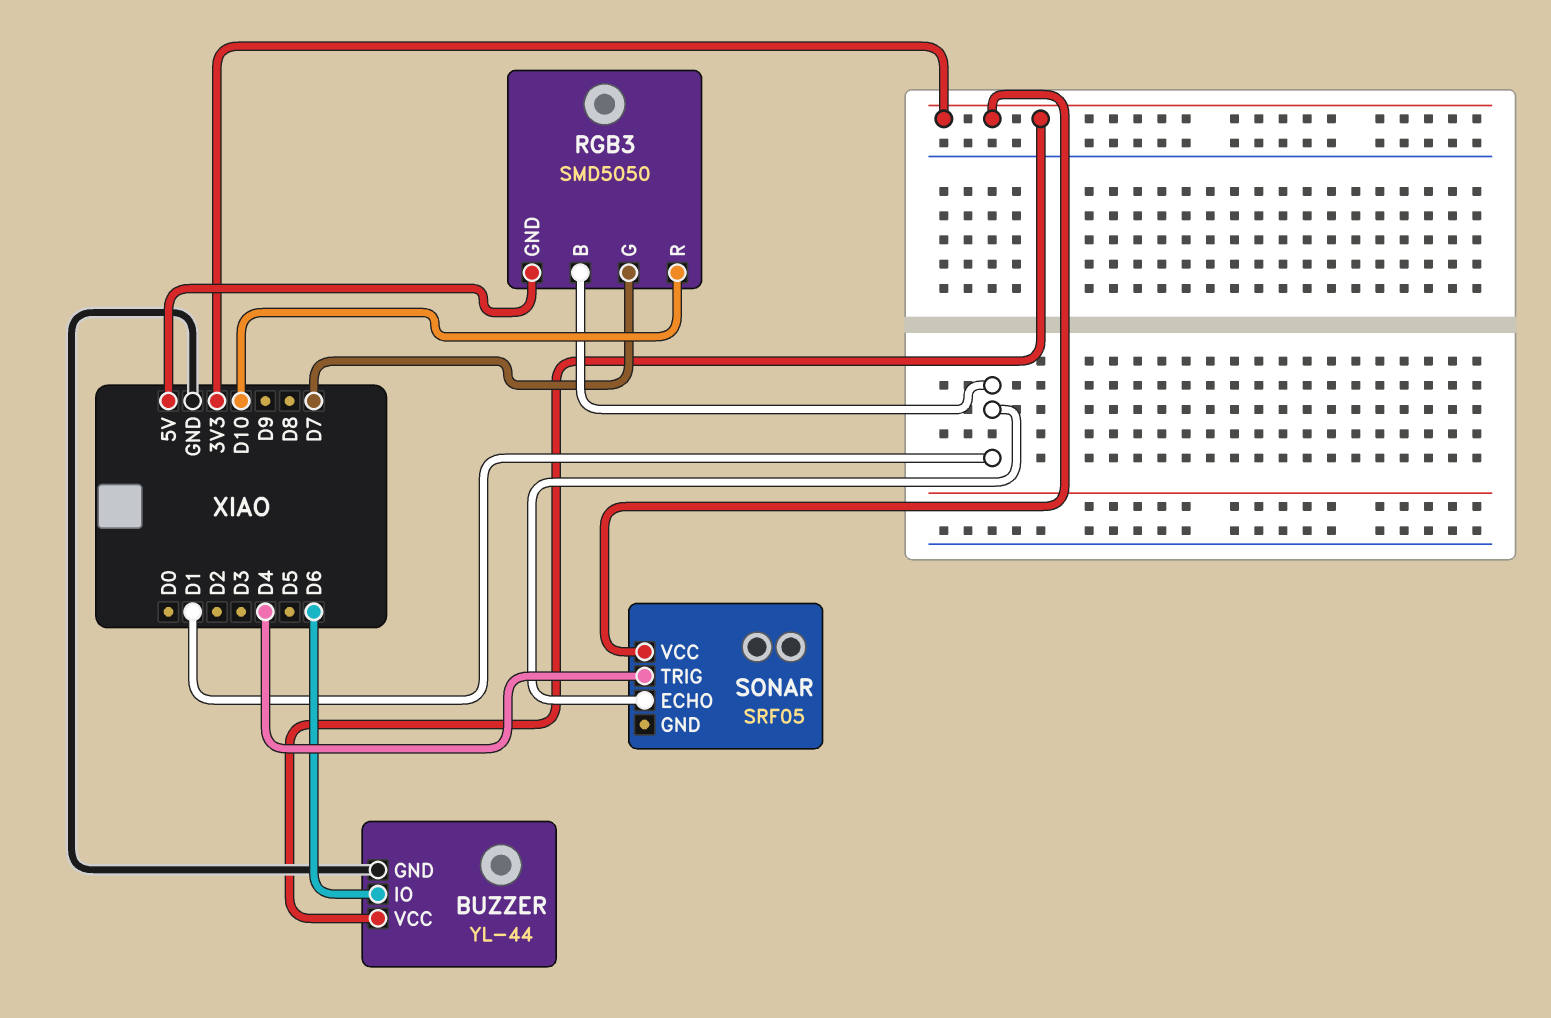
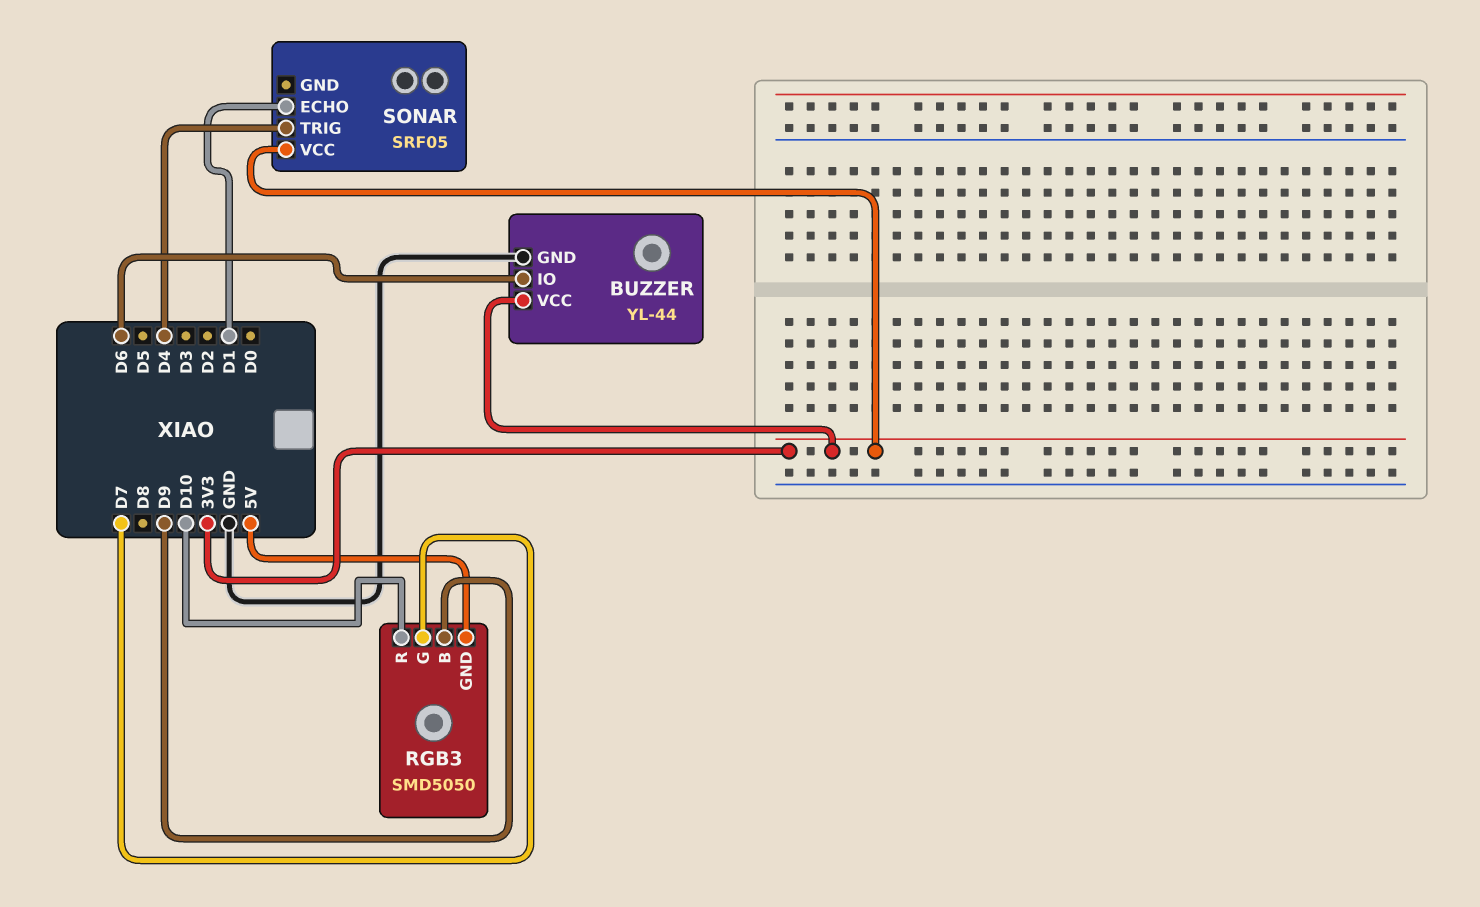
RGB3 pin B: D1 -> D9

